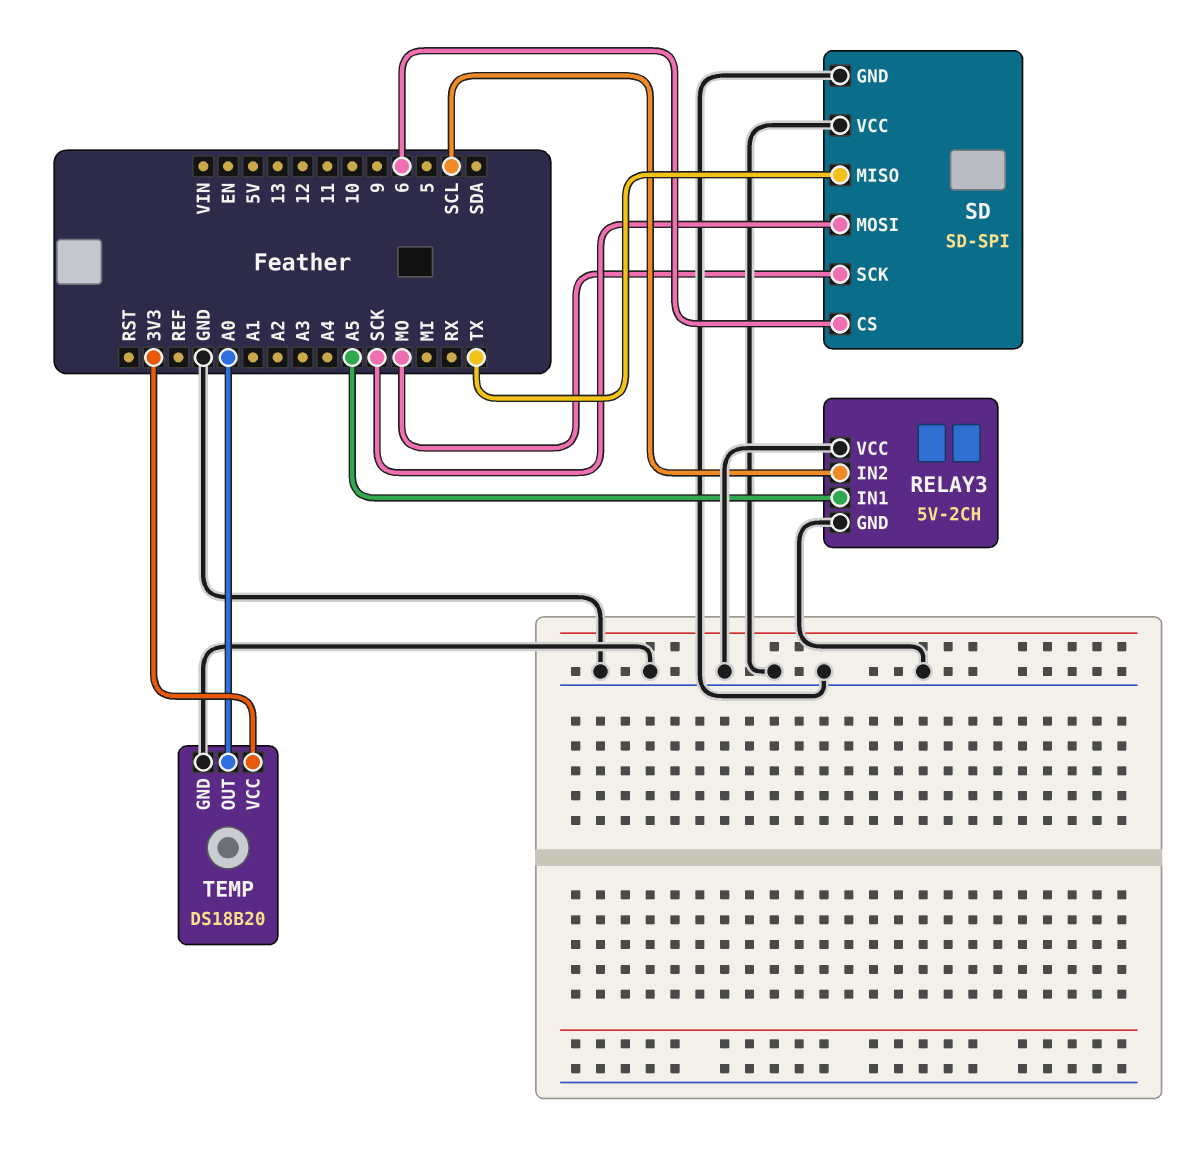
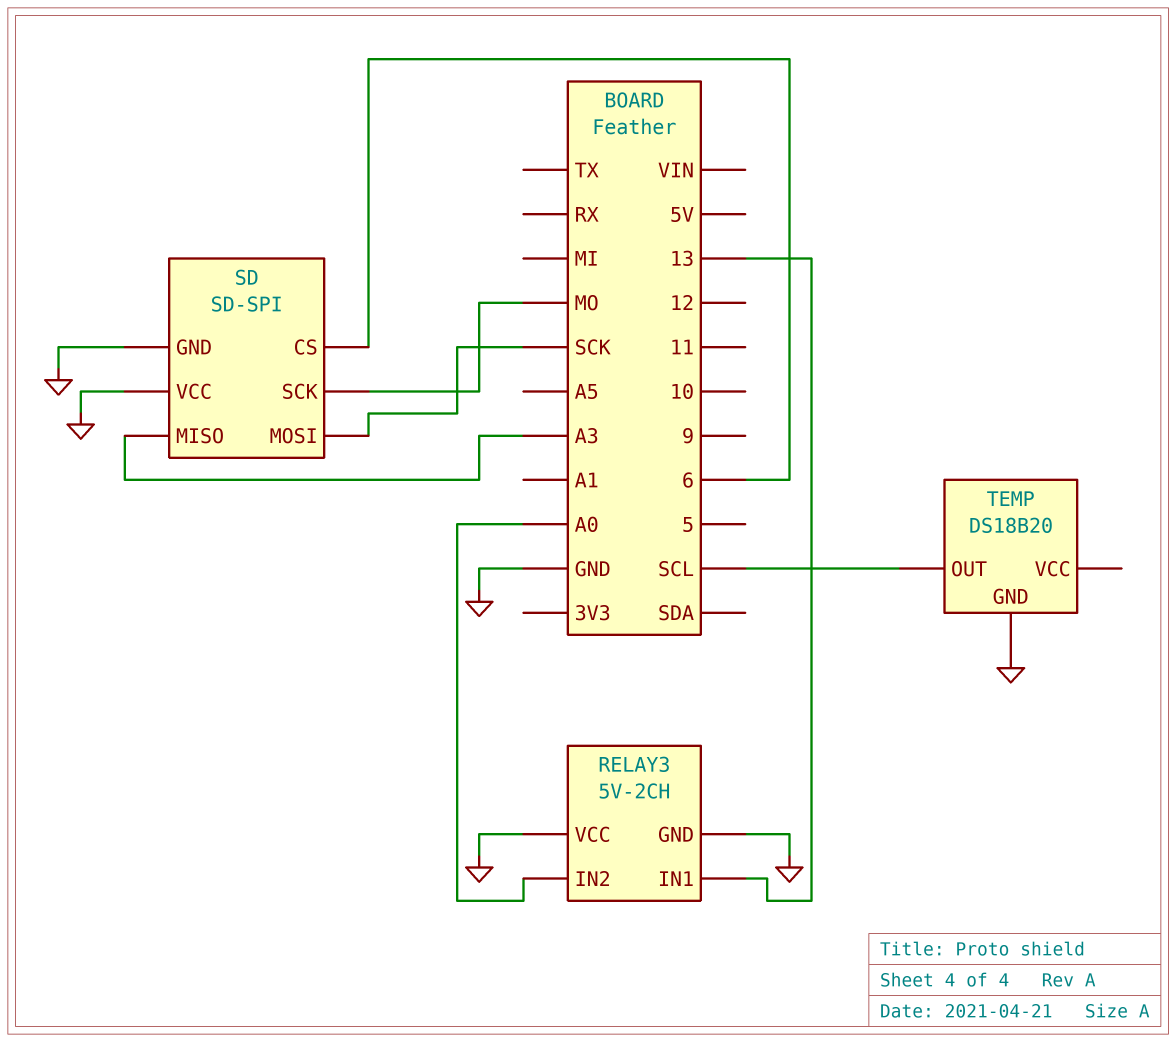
RELAY3 pin IN1: A5 -> 13
RELAY3 pin IN2: SCL -> A0
SD pin MISO: TX -> A3
TEMP pin OUT: A0 -> SCL
TEMP pin VCC: 3V3 -> none

